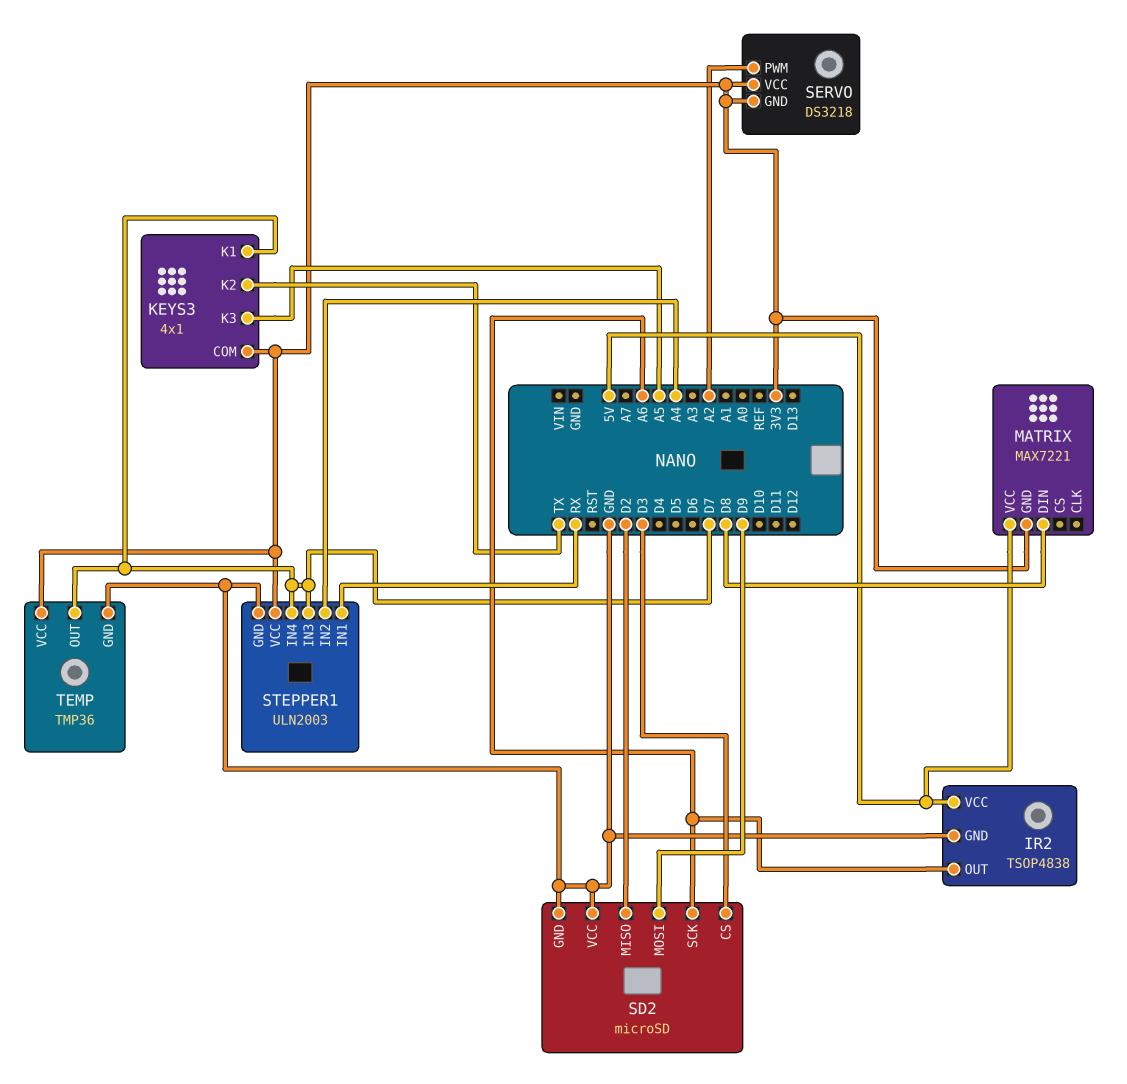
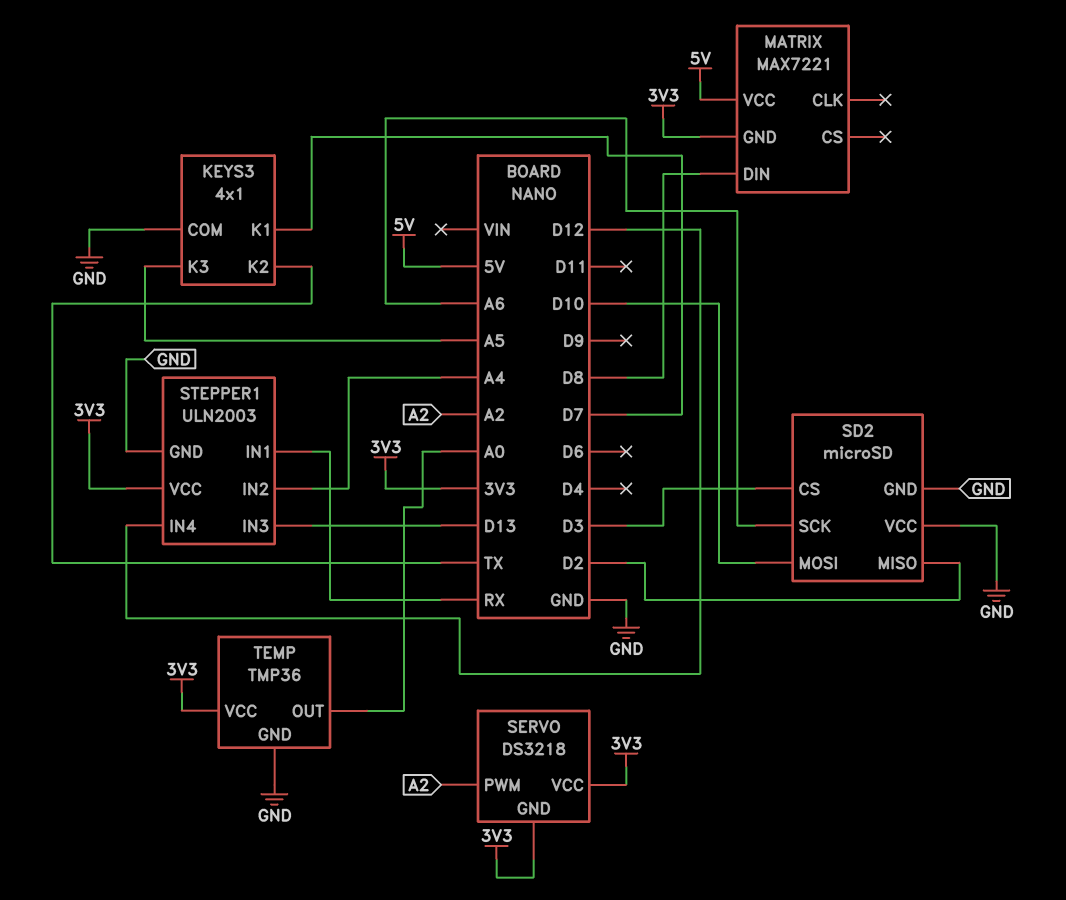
IR2: TSOP4838 -> none
IR2 pin GND: GND -> none
IR2 pin OUT: A6 -> none
IR2 pin VCC: 5V -> none
KEYS3 pin COM: 3V3 -> GND
SD2 pin MOSI: D9 -> D10
STEPPER1 pin IN3: D7 -> D13
STEPPER1 pin IN4: D7 -> D12
TEMP pin OUT: D7 -> A0

